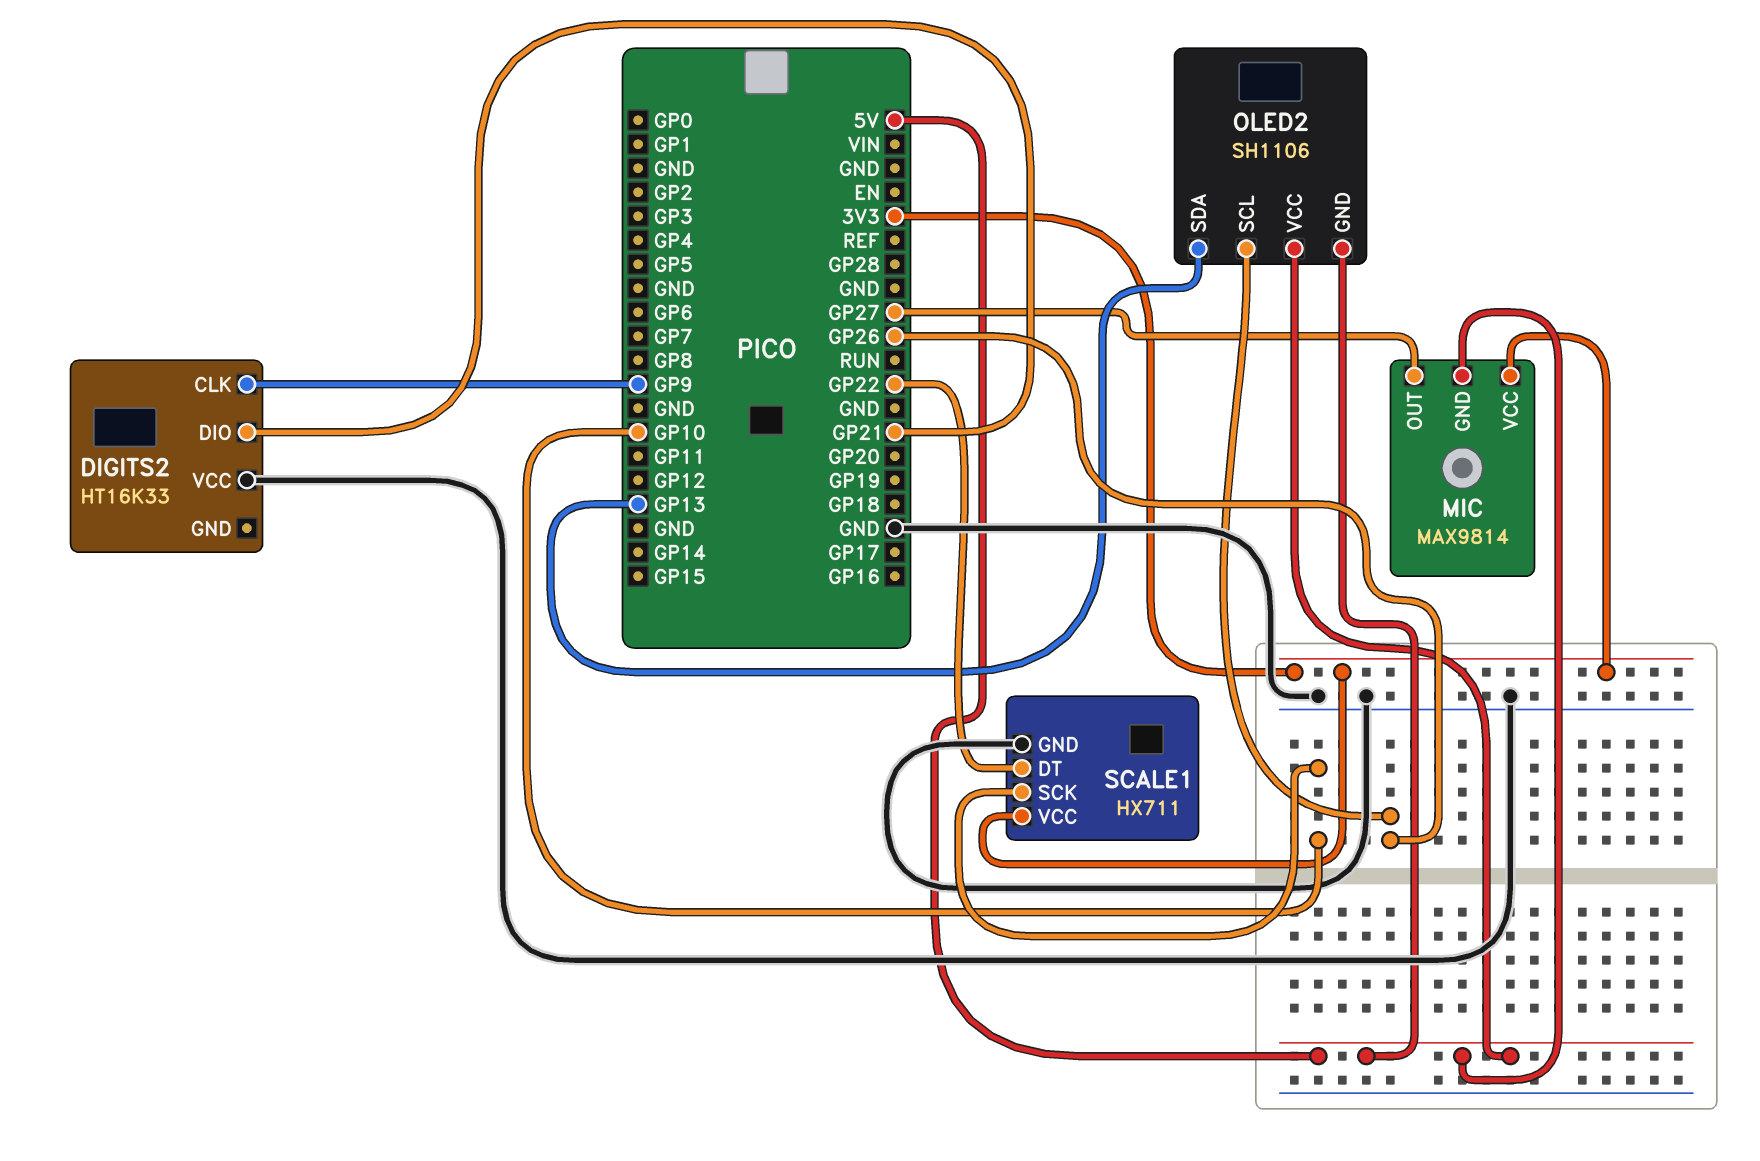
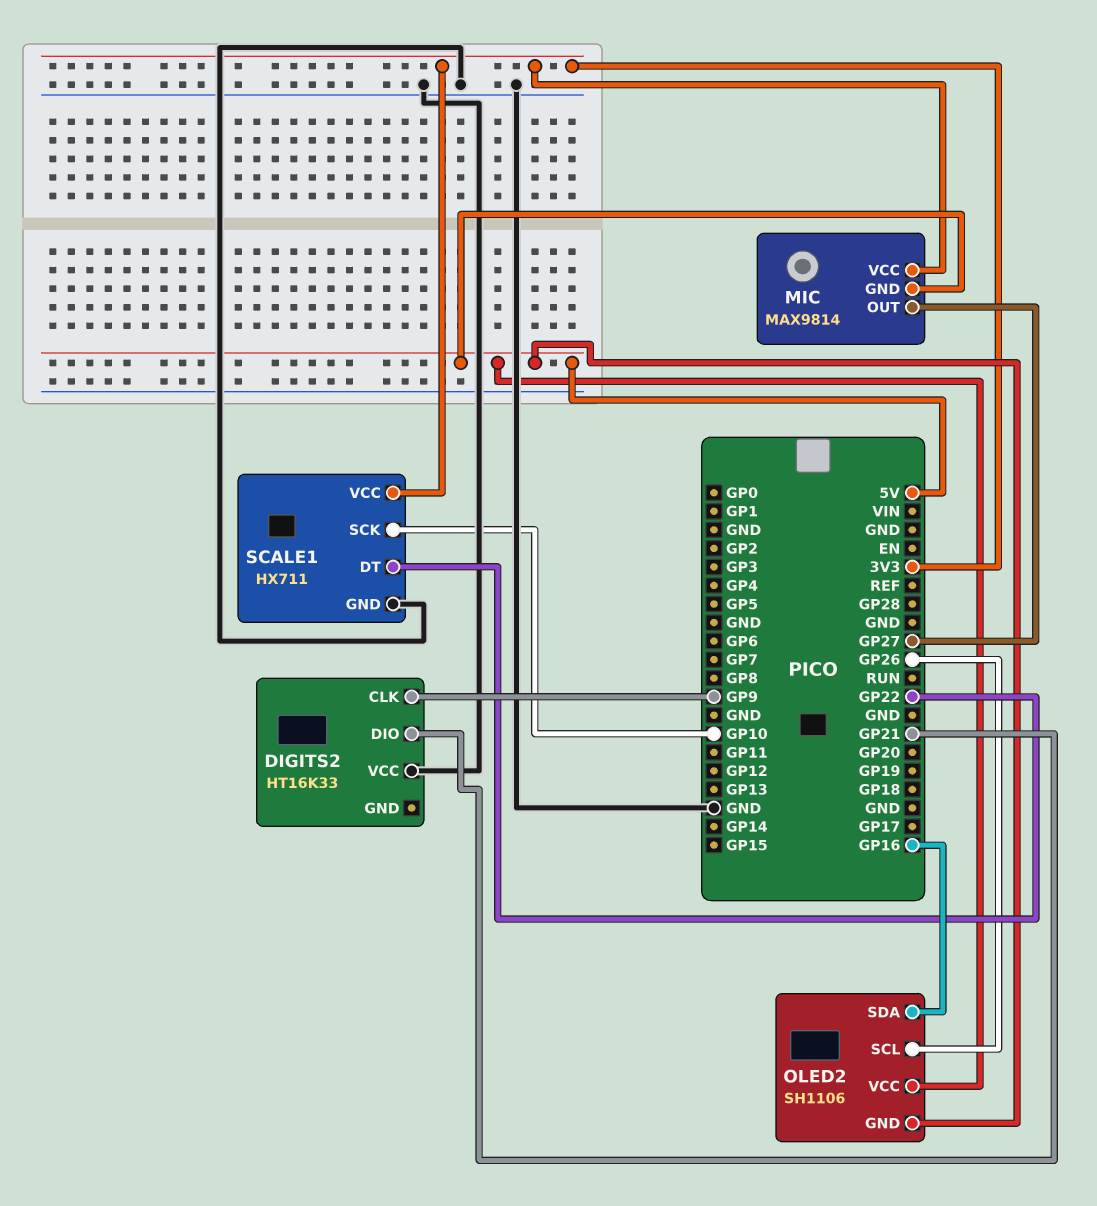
OLED2 pin SDA: GP13 -> GP16

